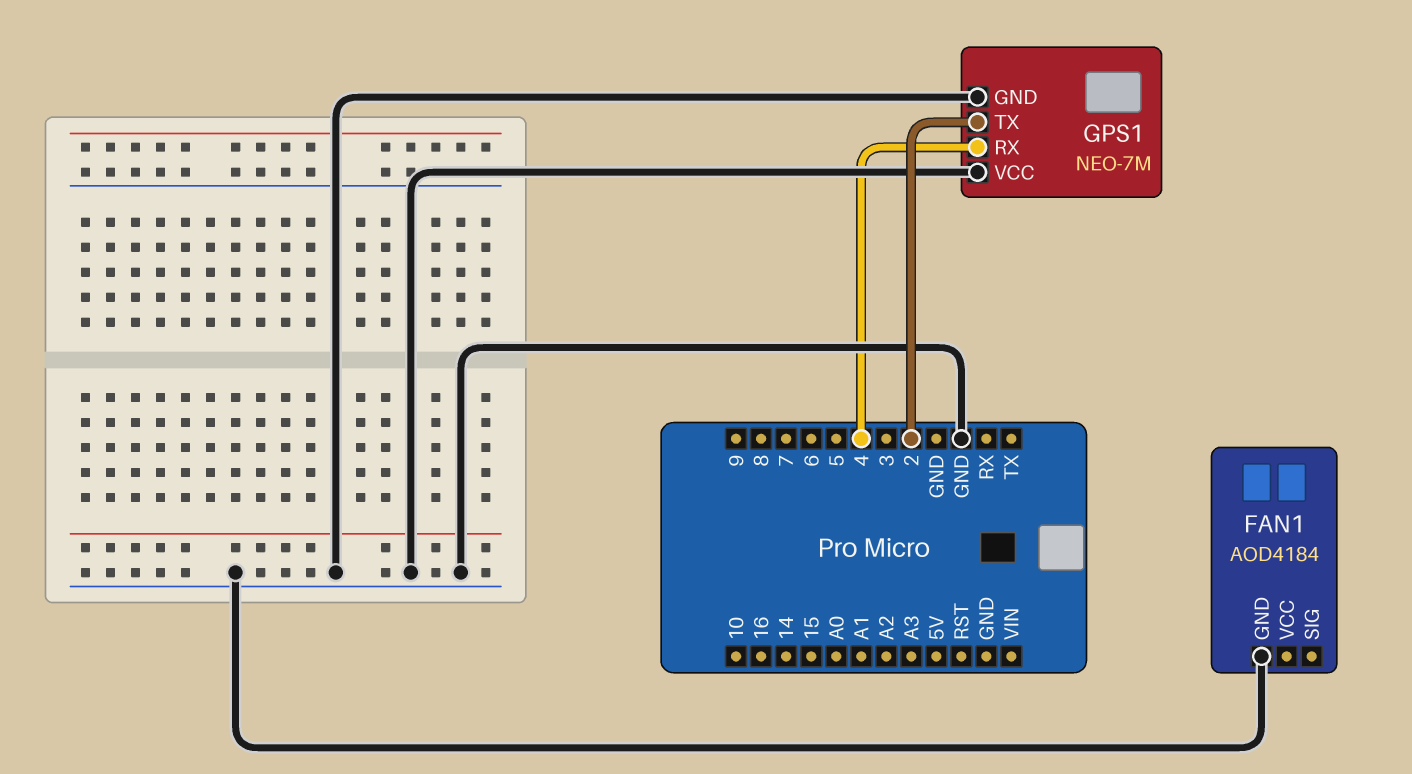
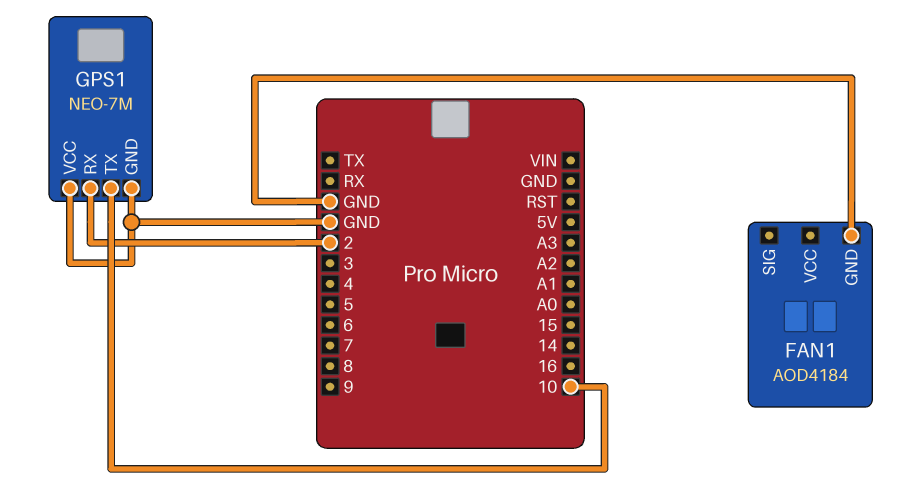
GPS1 pin RX: 4 -> 2
GPS1 pin TX: 2 -> 10

